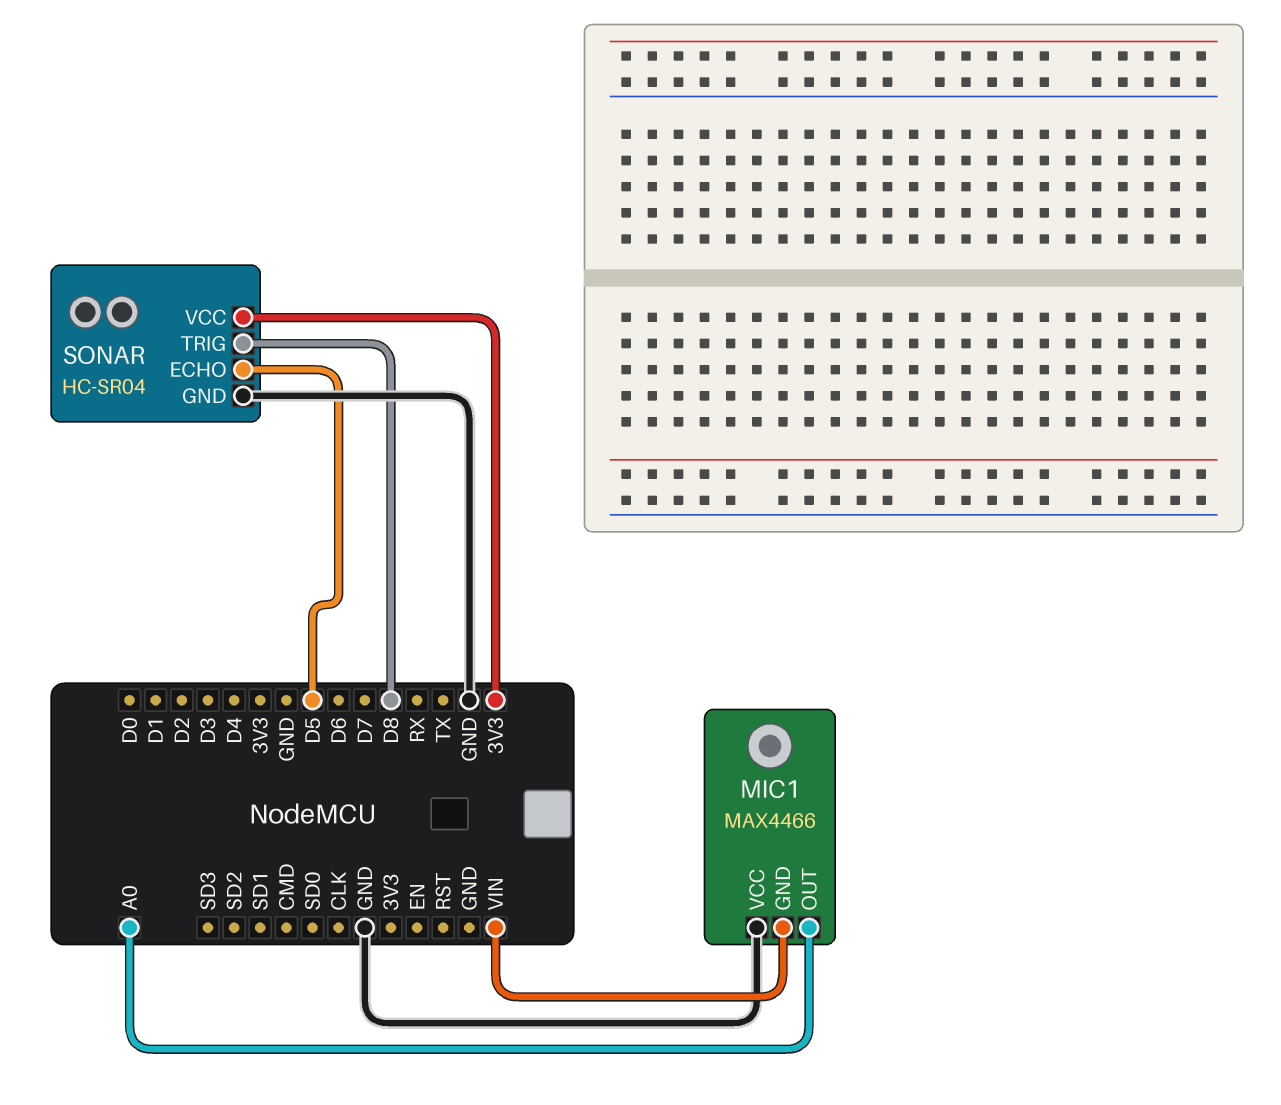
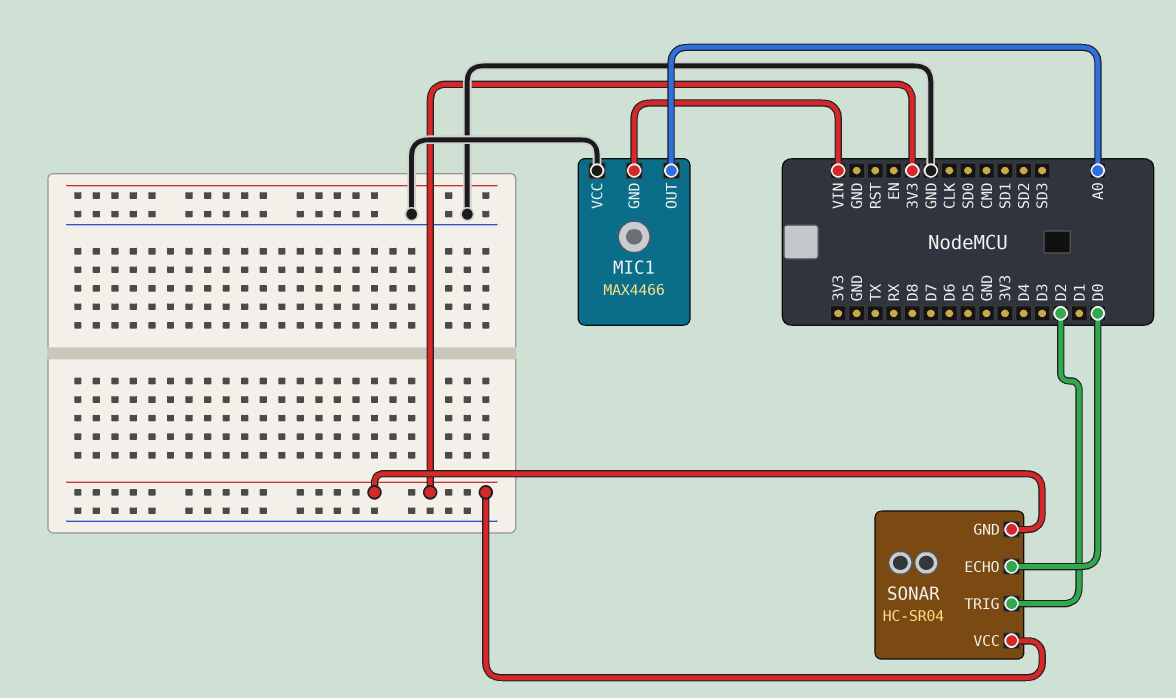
SONAR pin ECHO: D5 -> D0
SONAR pin GND: GND -> 3V3
SONAR pin TRIG: D8 -> D2

